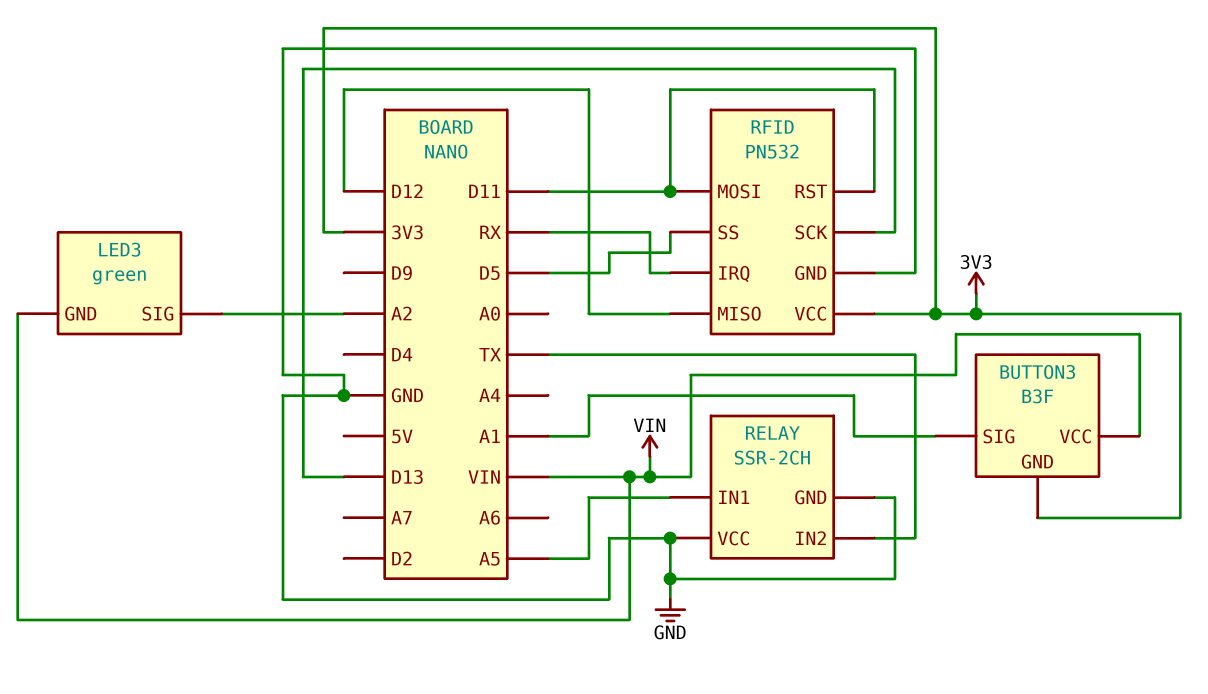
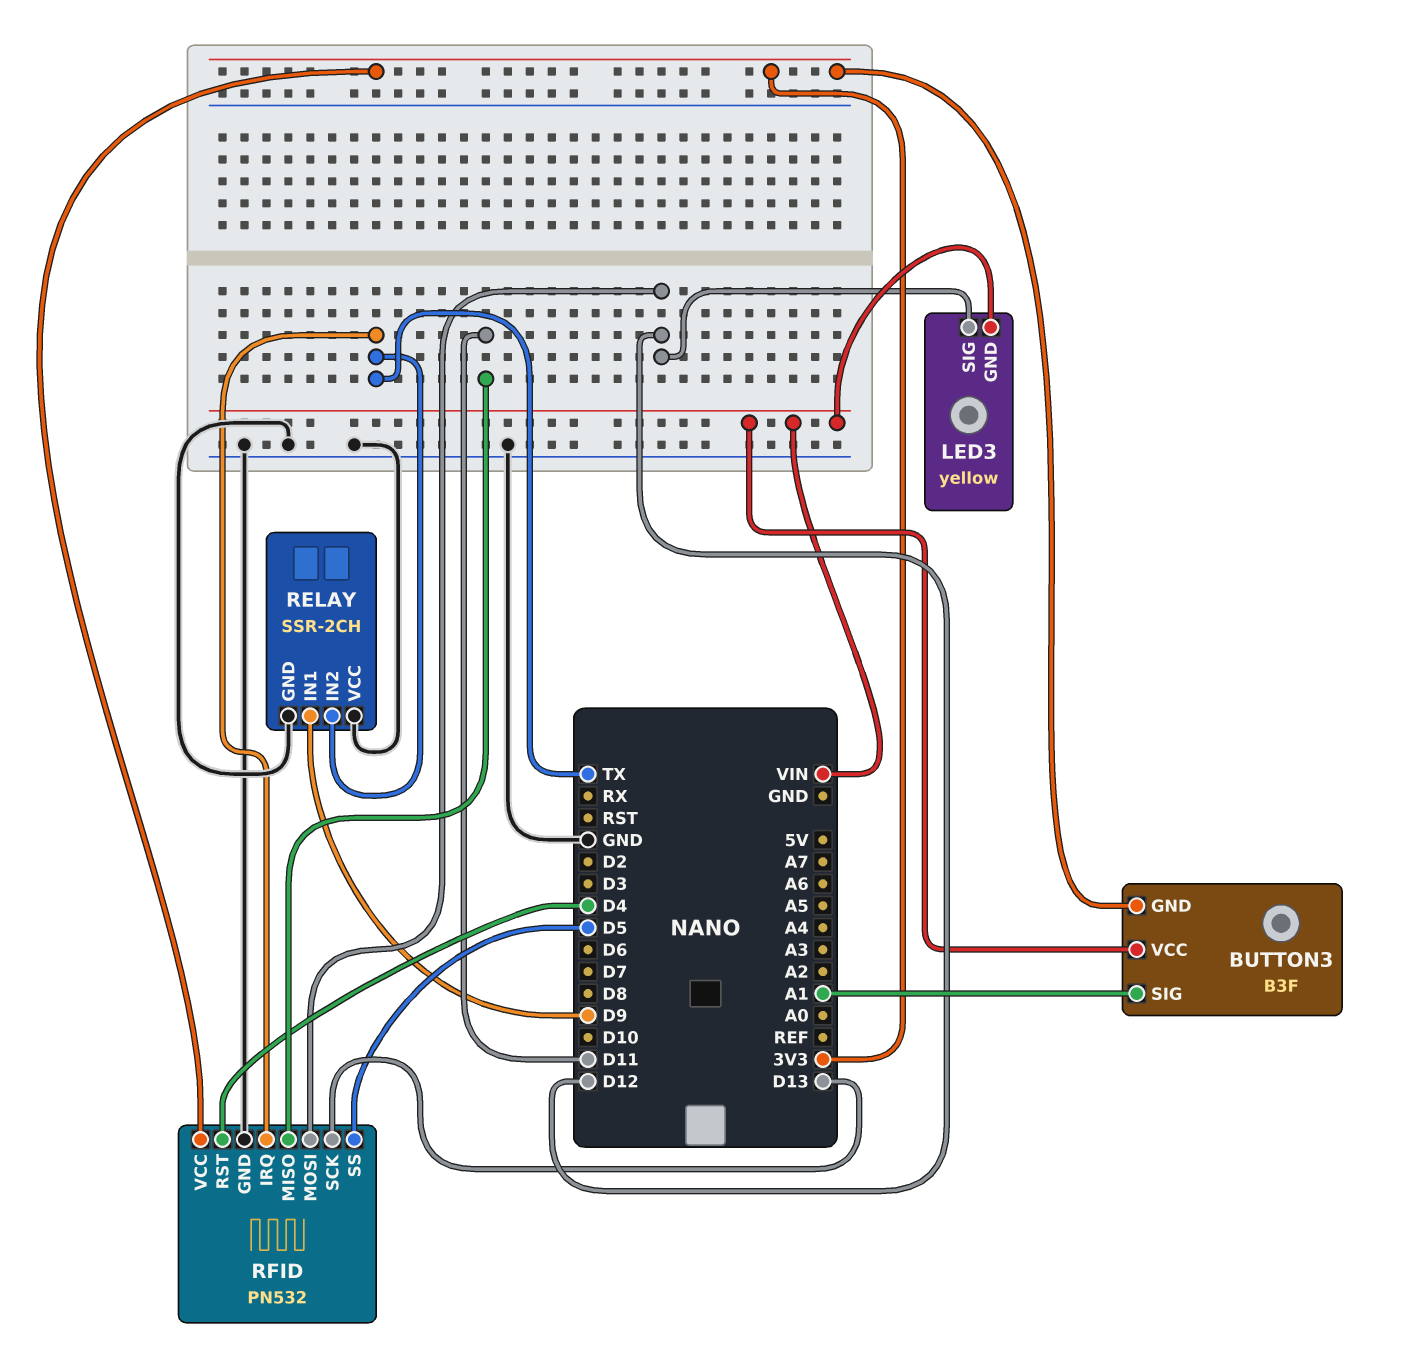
LED3: green -> yellow
LED3 pin SIG: A2 -> D12
RELAY pin IN1: A5 -> D9
RFID pin IRQ: RX -> TX
RFID pin MISO: D12 -> D11
RFID pin MOSI: D11 -> D12
RFID pin RST: D11 -> D4

